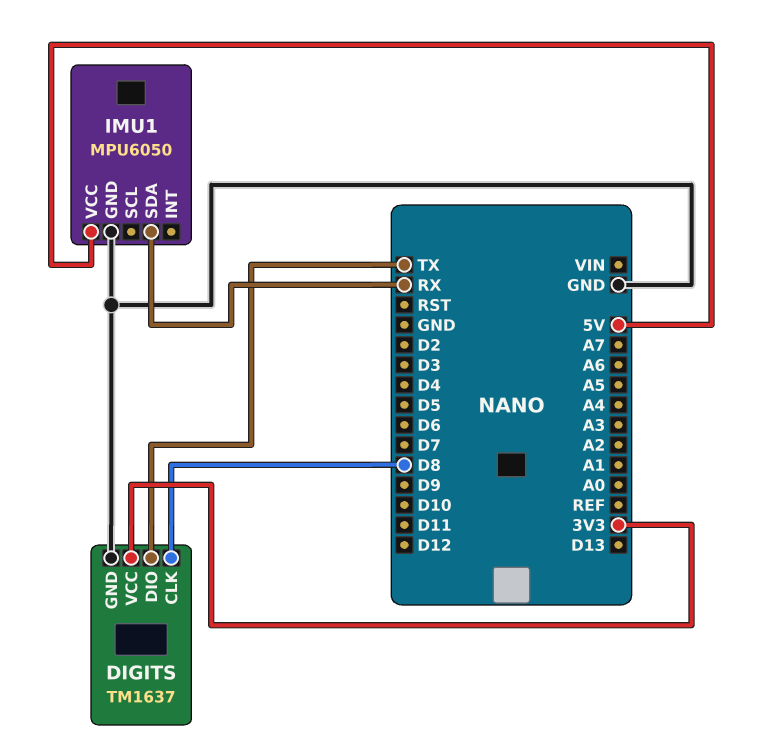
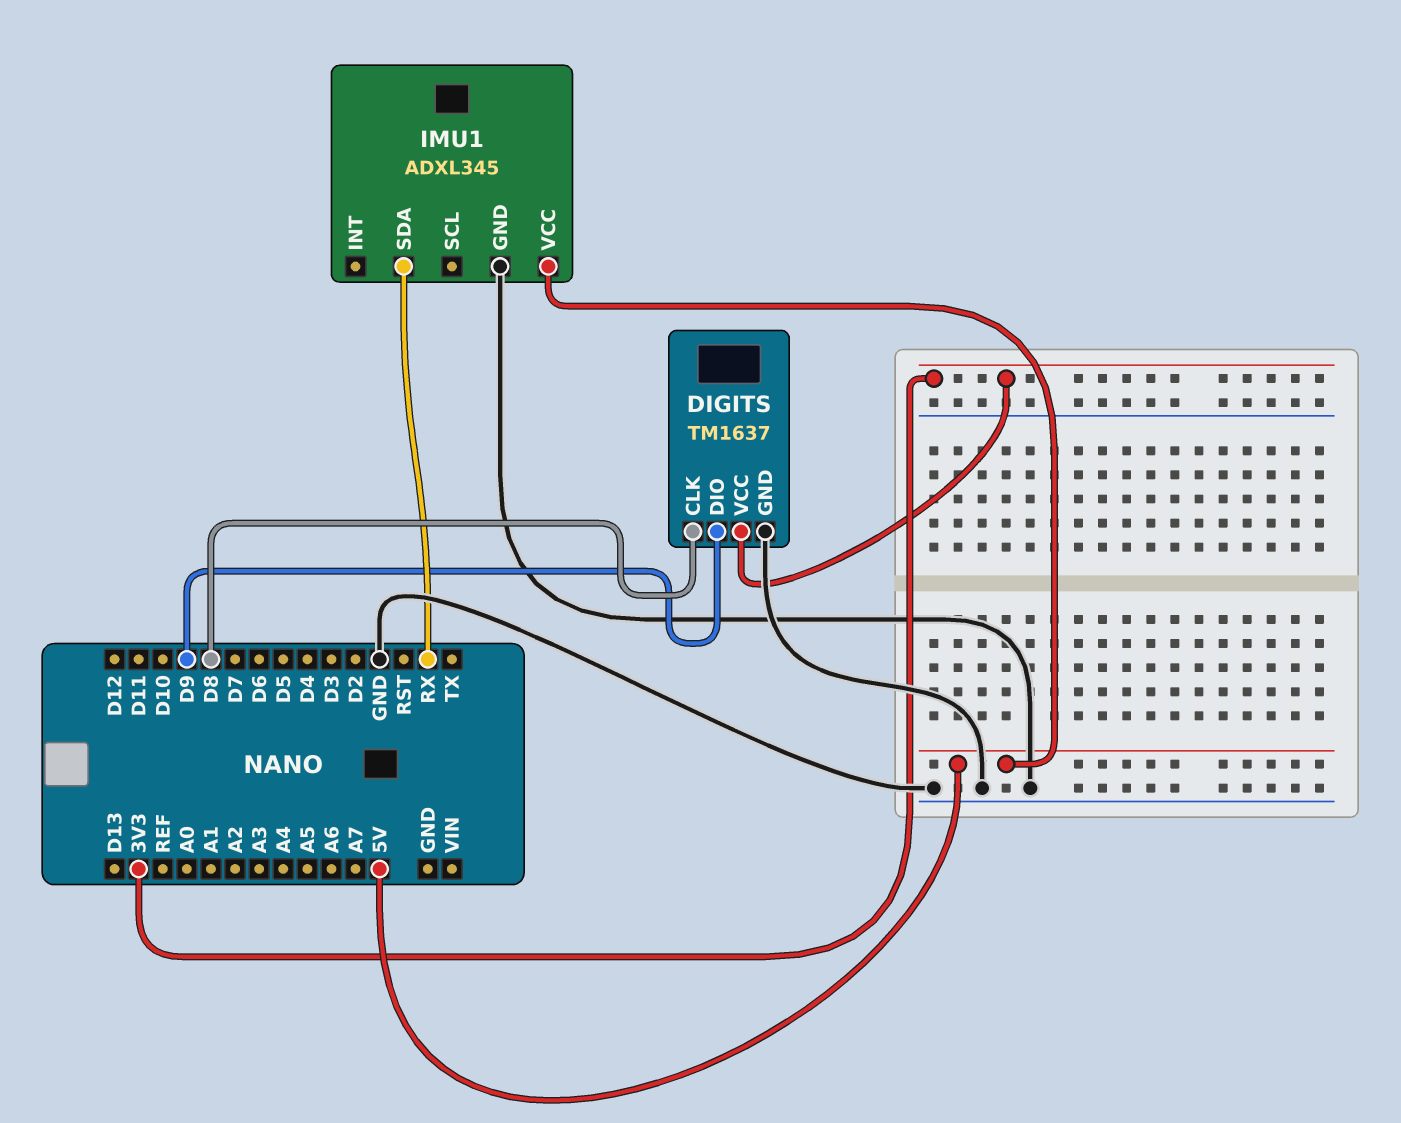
DIGITS pin DIO: TX -> D9
IMU1: MPU6050 -> ADXL345

